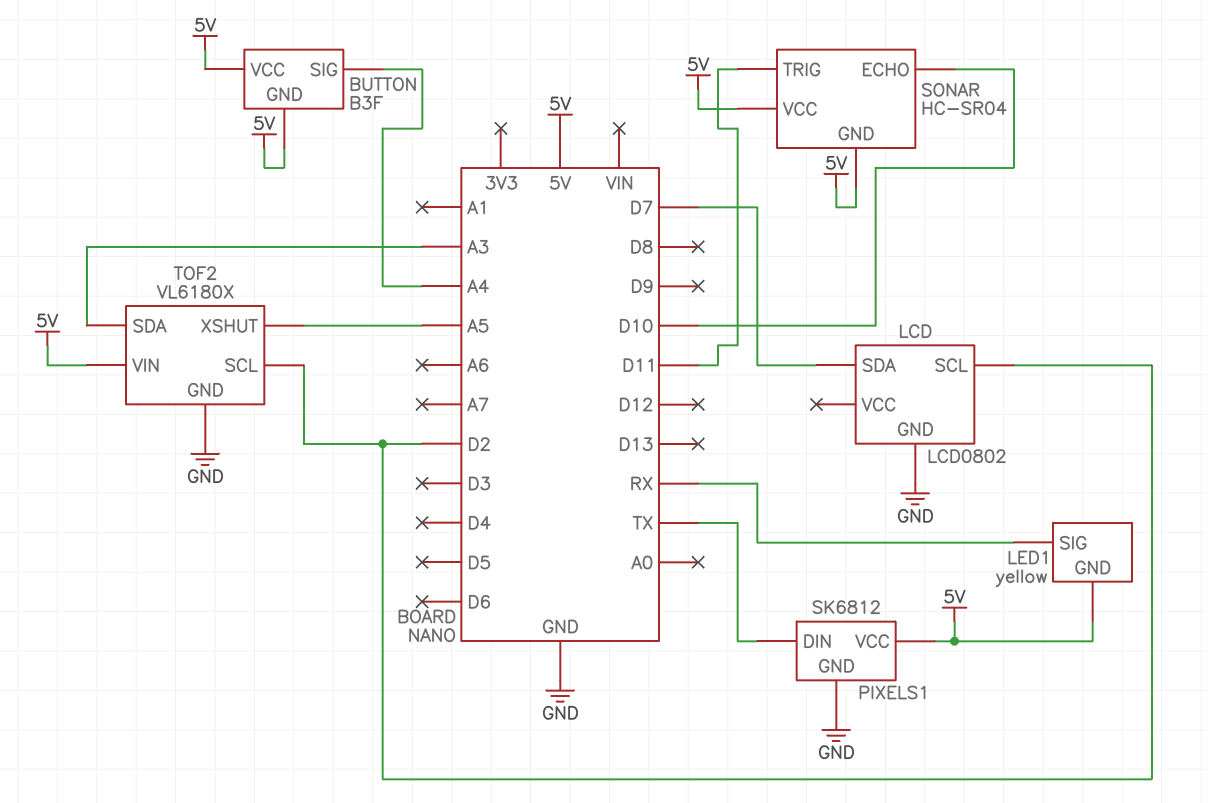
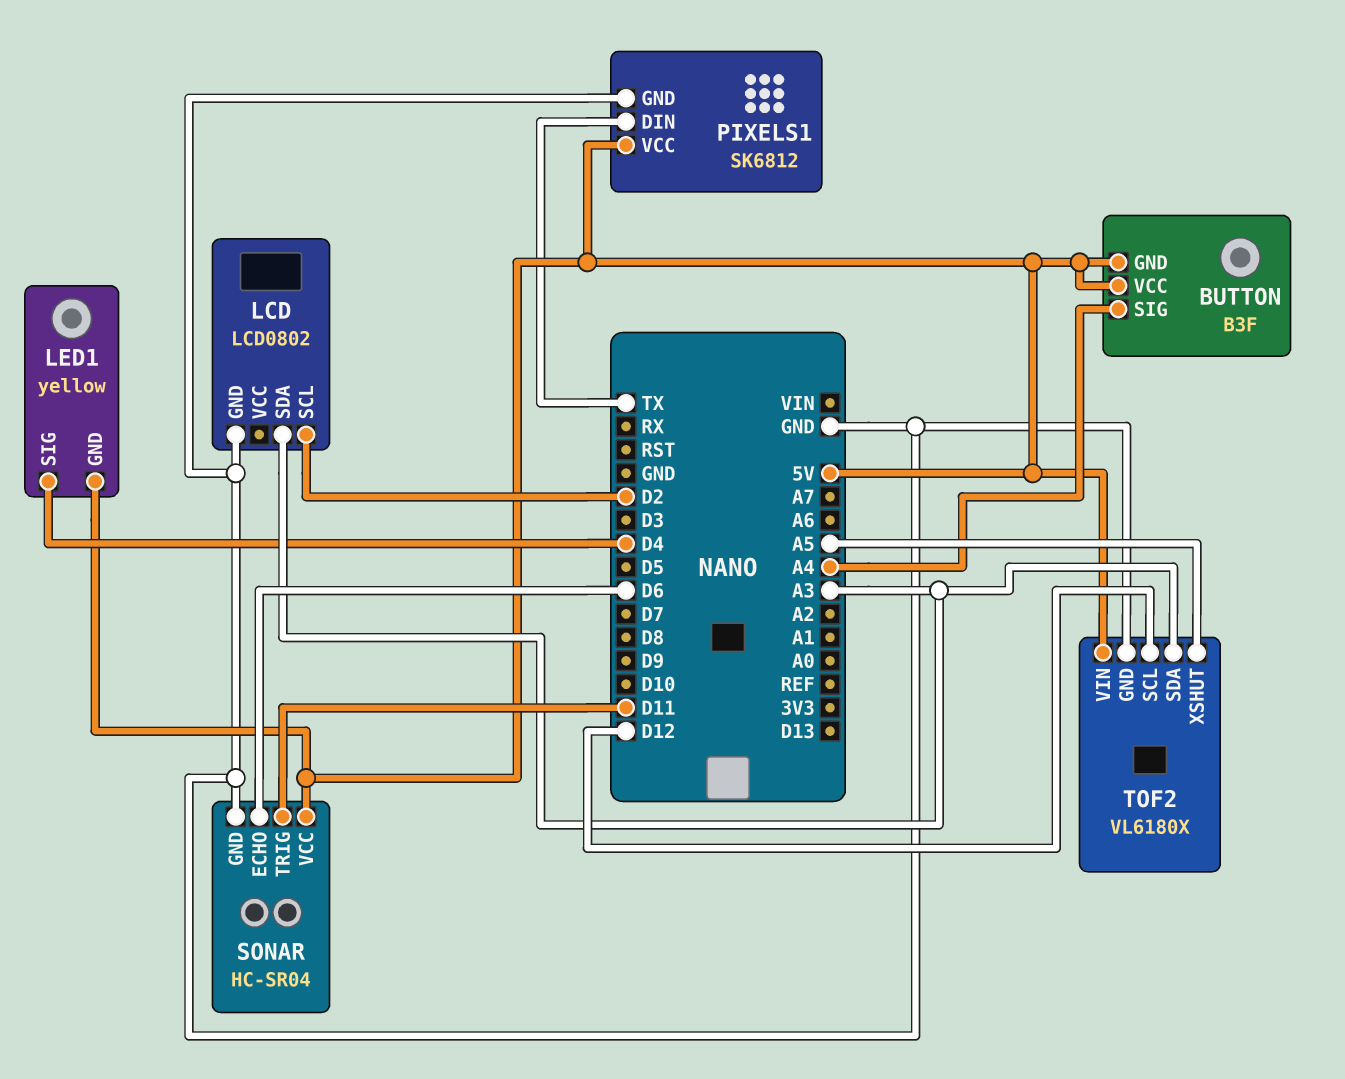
LCD pin SDA: D7 -> A3
LED1 pin SIG: RX -> D4
SONAR pin ECHO: D10 -> D6
SONAR pin GND: 5V -> GND
TOF2 pin SCL: D2 -> D12

